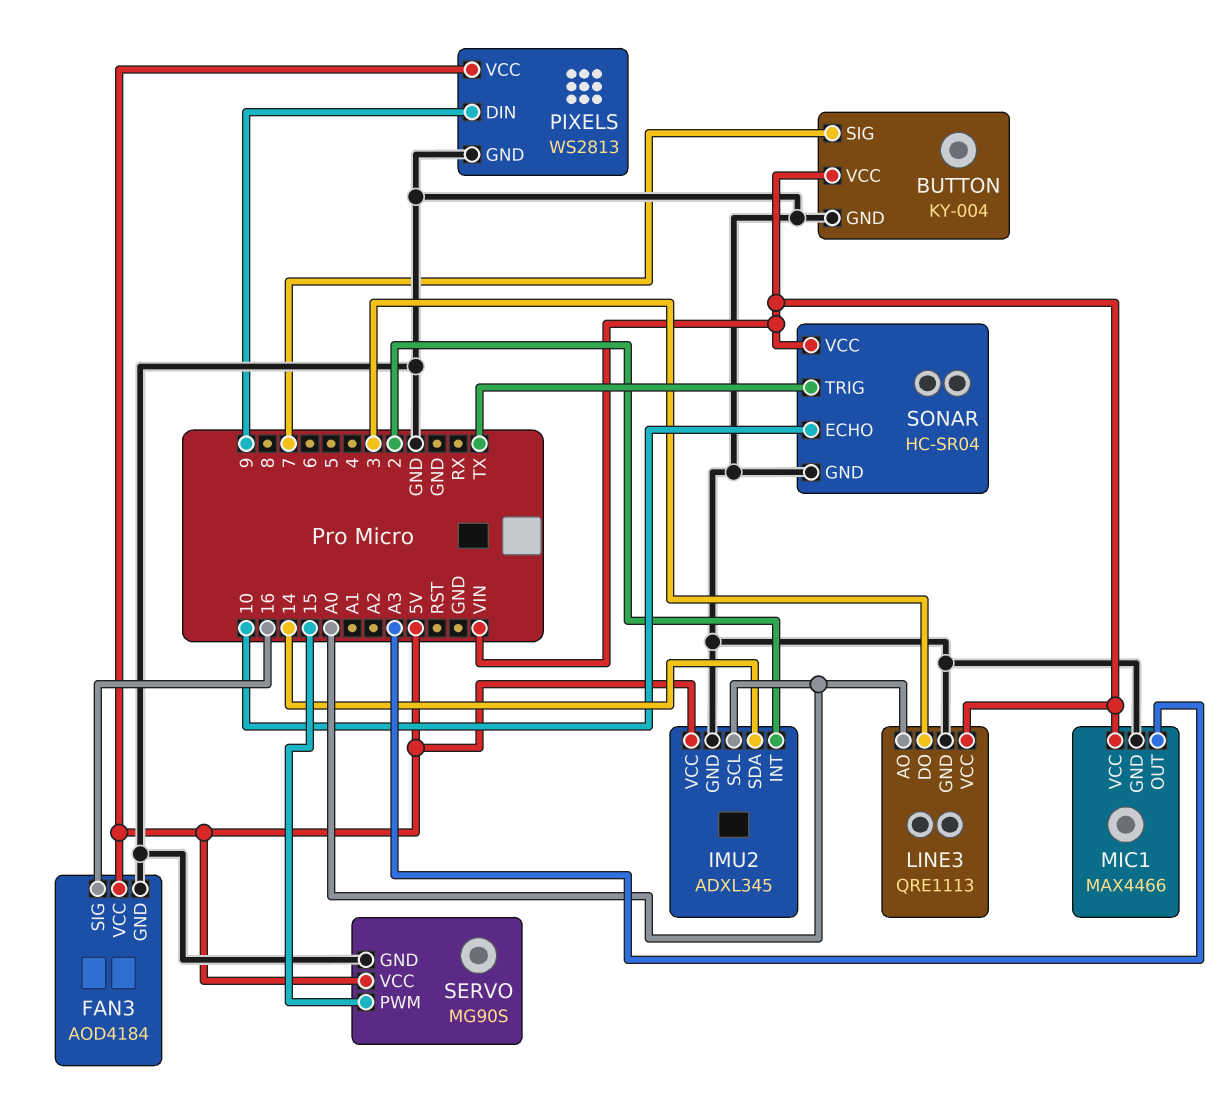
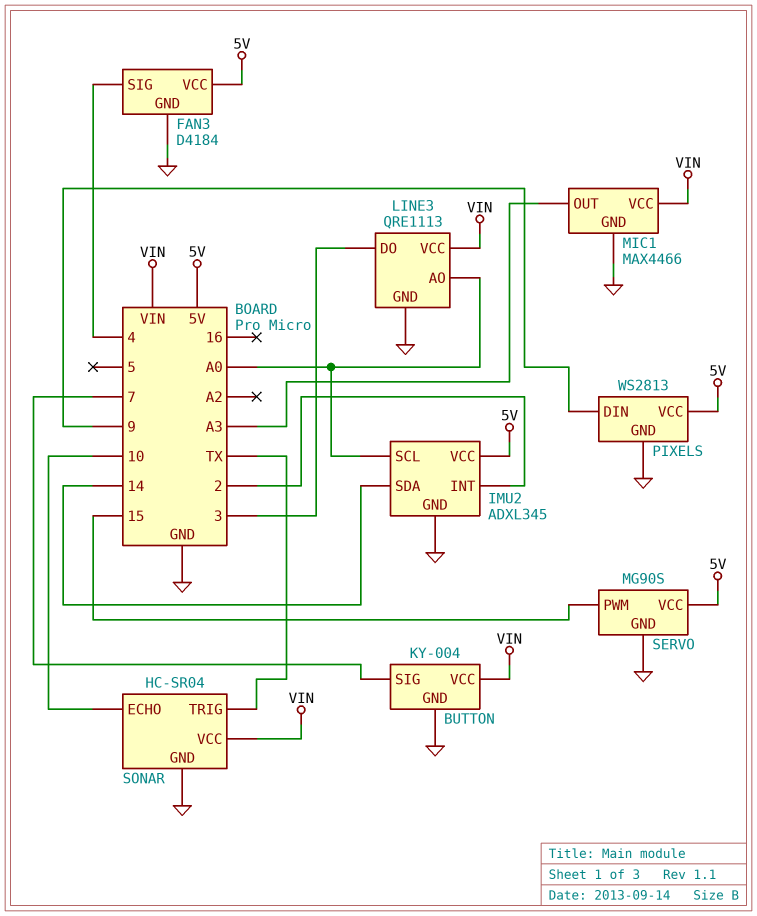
FAN3: AOD4184 -> D4184
FAN3 pin SIG: 16 -> 4

